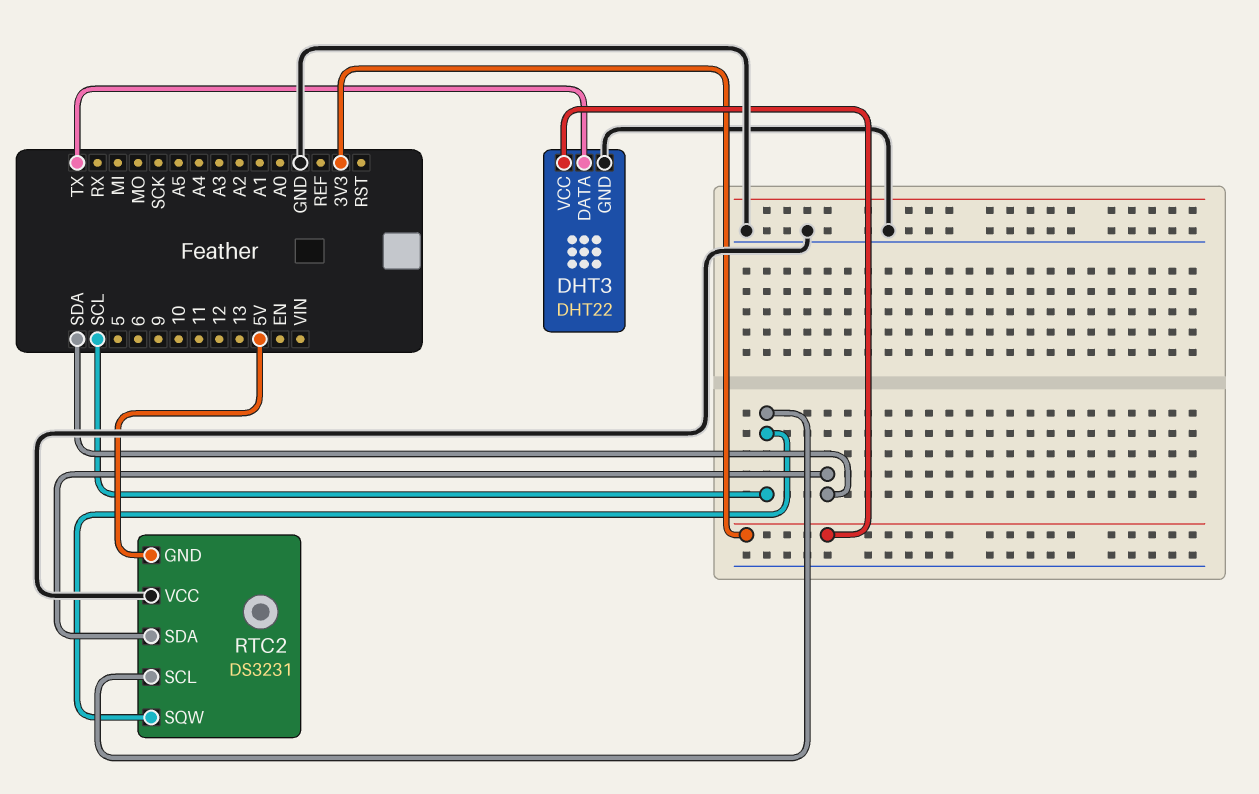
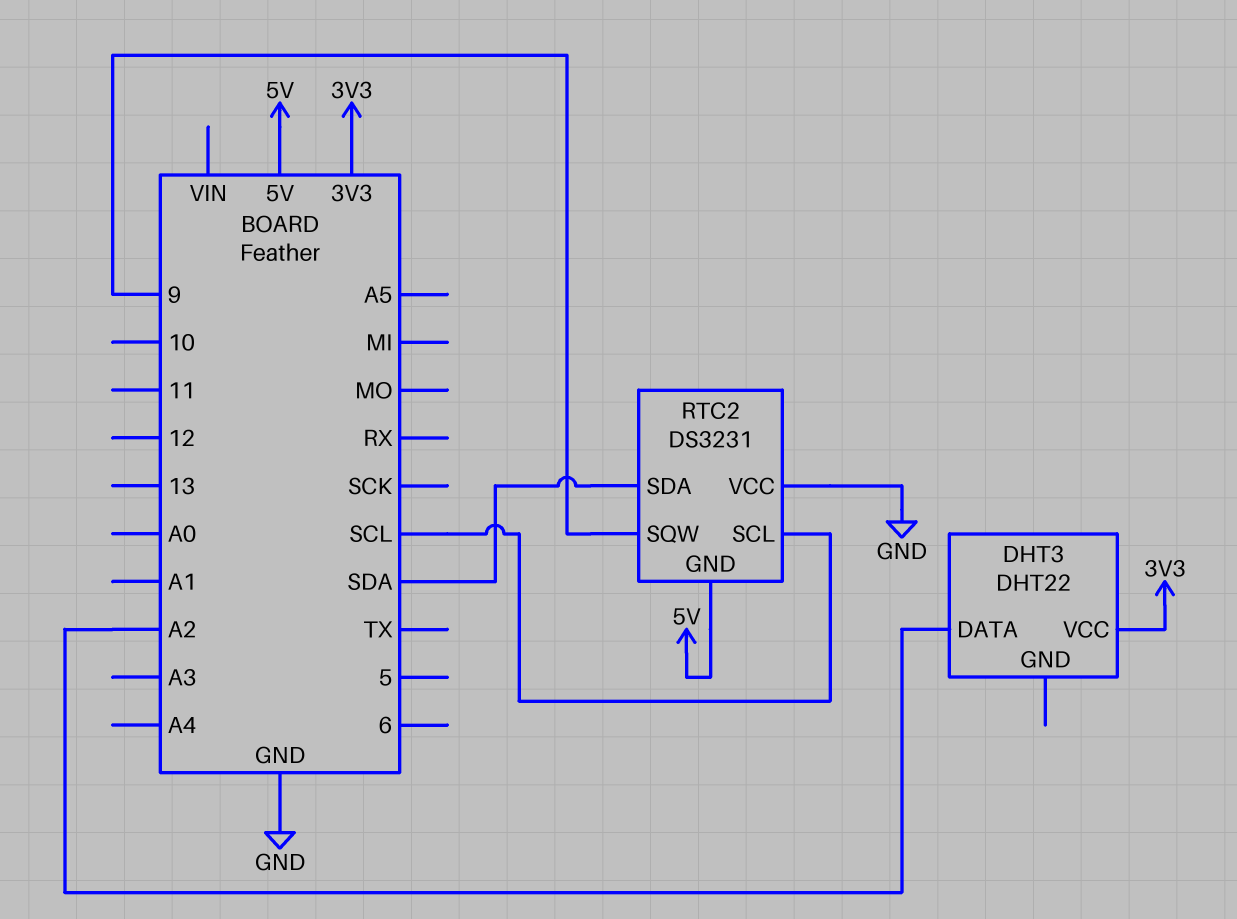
DHT3 pin DATA: TX -> A2
DHT3 pin GND: GND -> none
RTC2 pin SQW: SCL -> 9

